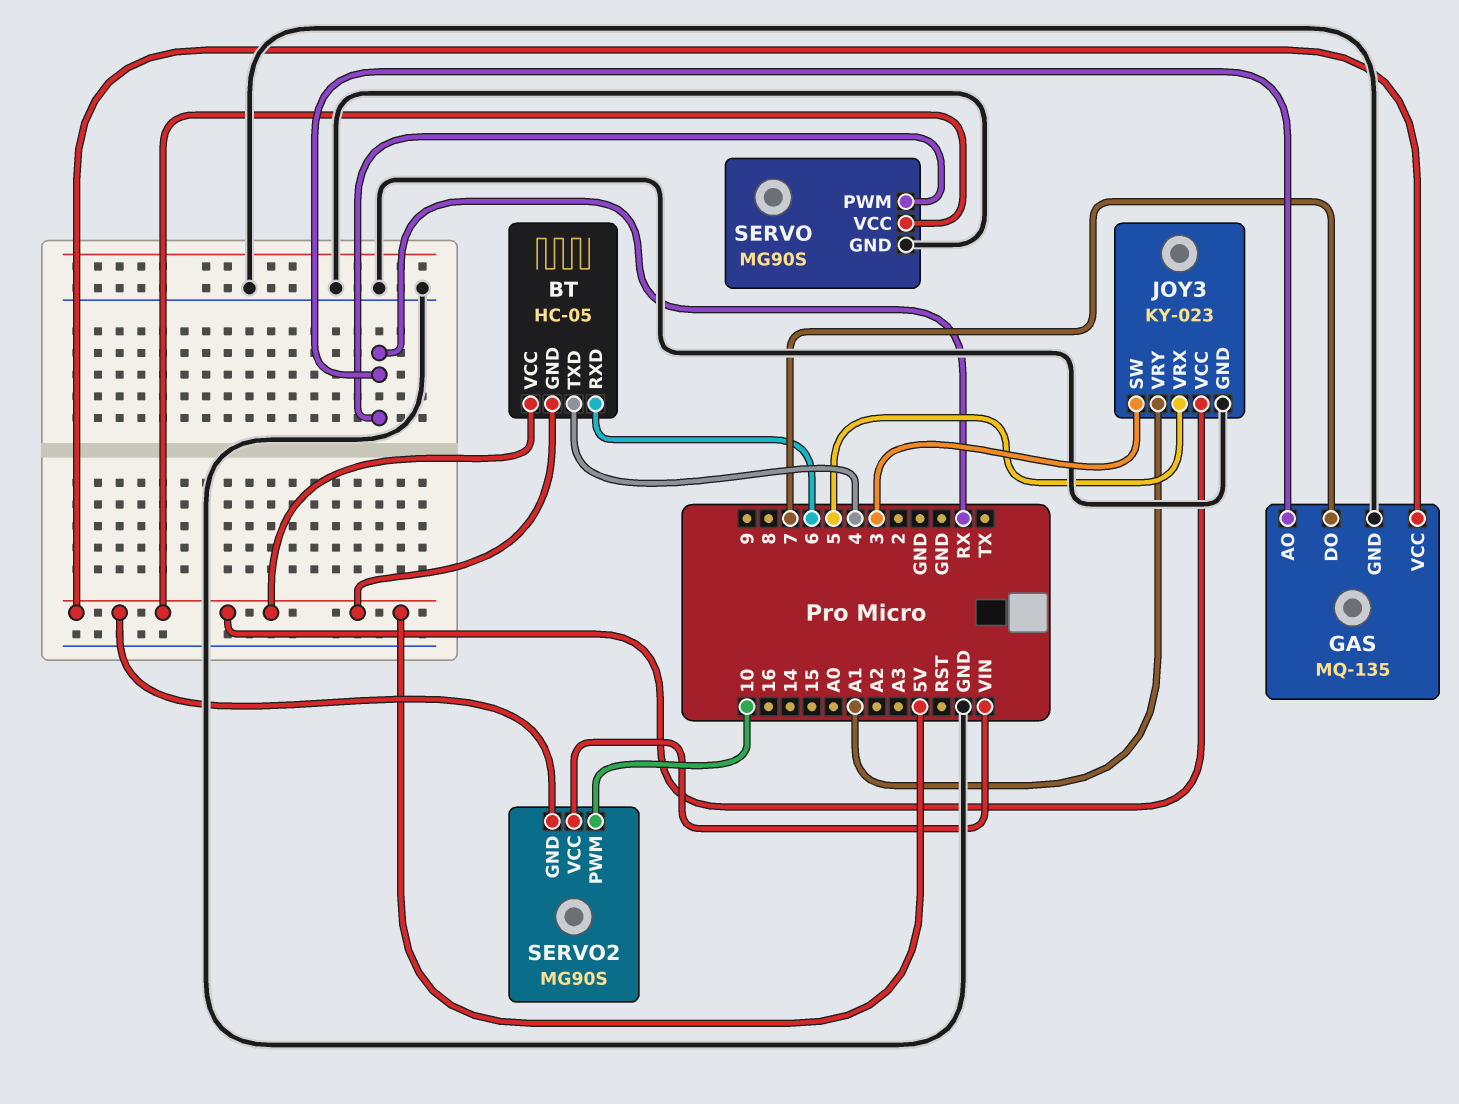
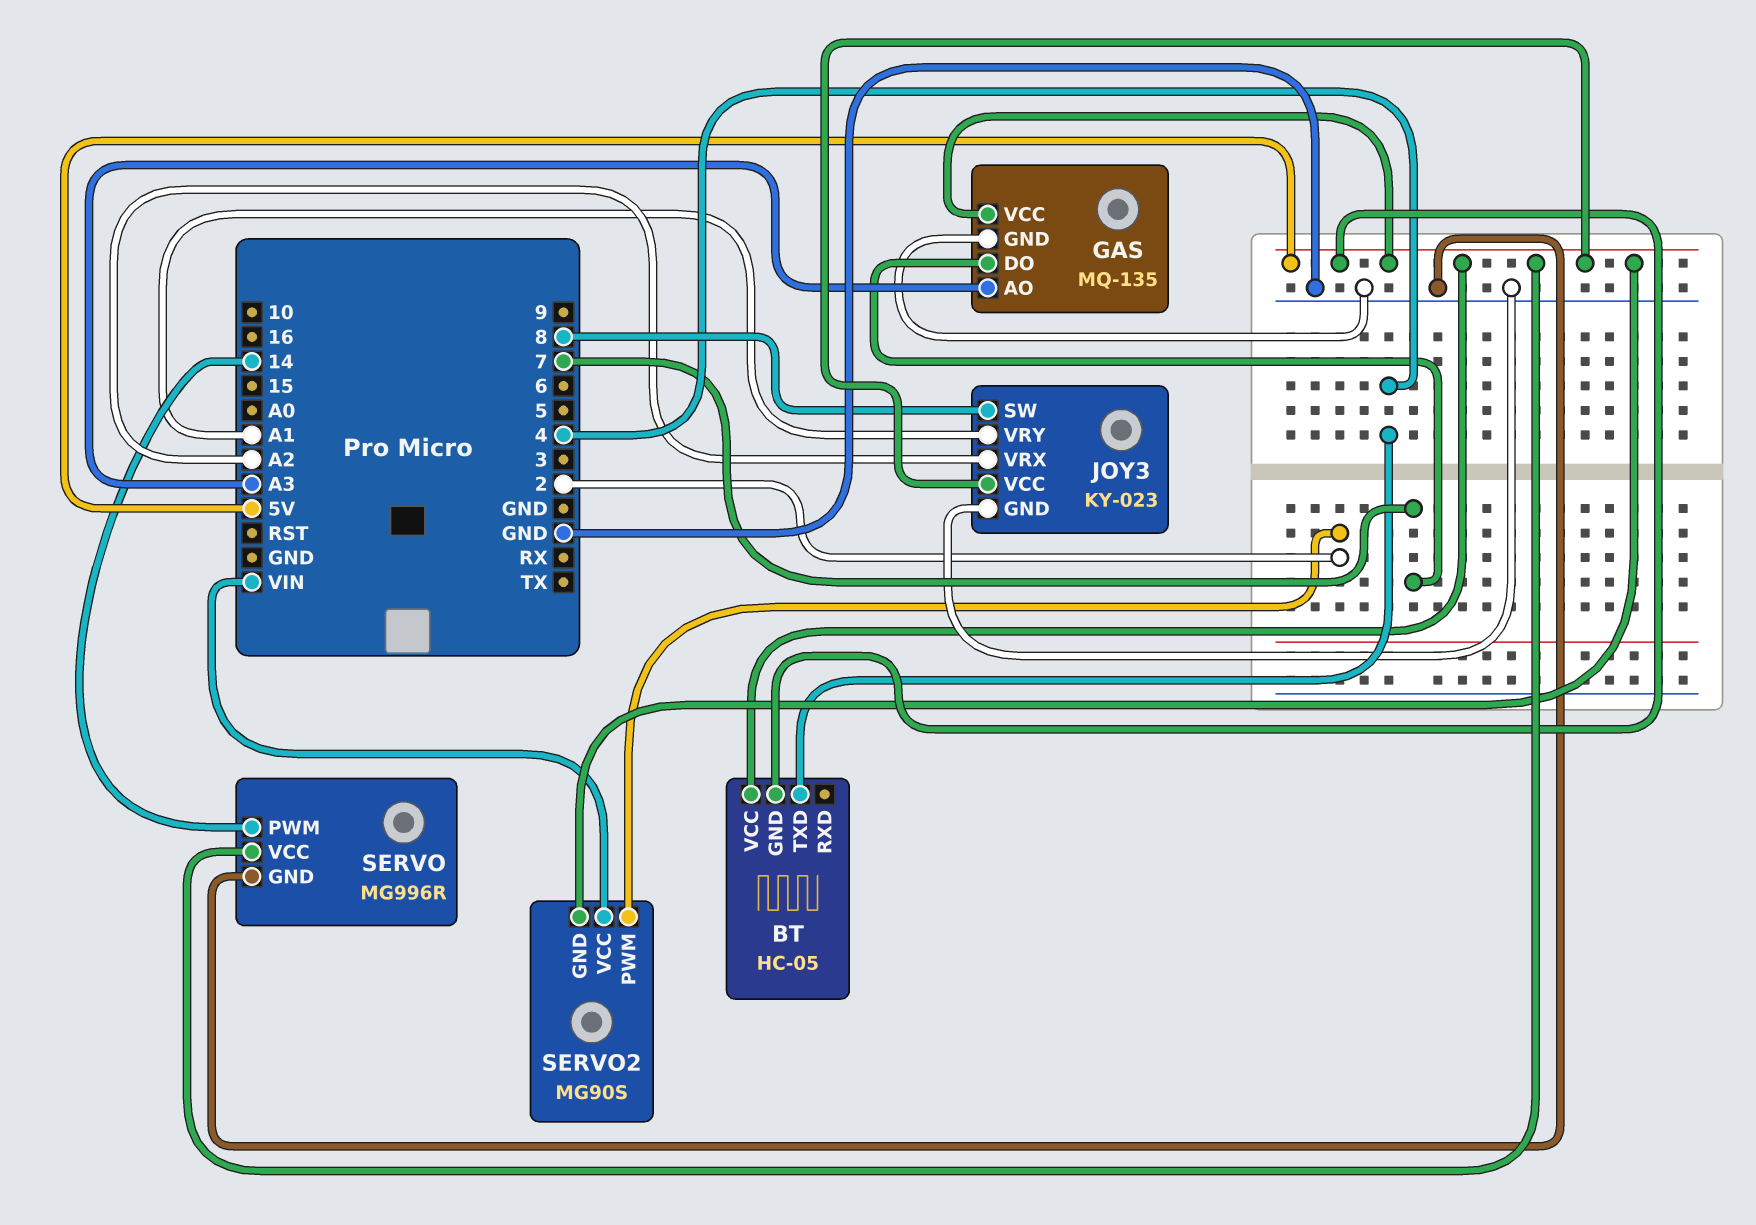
BT pin RXD: 6 -> none
GAS pin AO: RX -> A3
JOY3 pin SW: 3 -> 8
JOY3 pin VRX: 5 -> A2
SERVO: MG90S -> MG996R
SERVO pin PWM: RX -> 14
SERVO2 pin PWM: 10 -> 2

